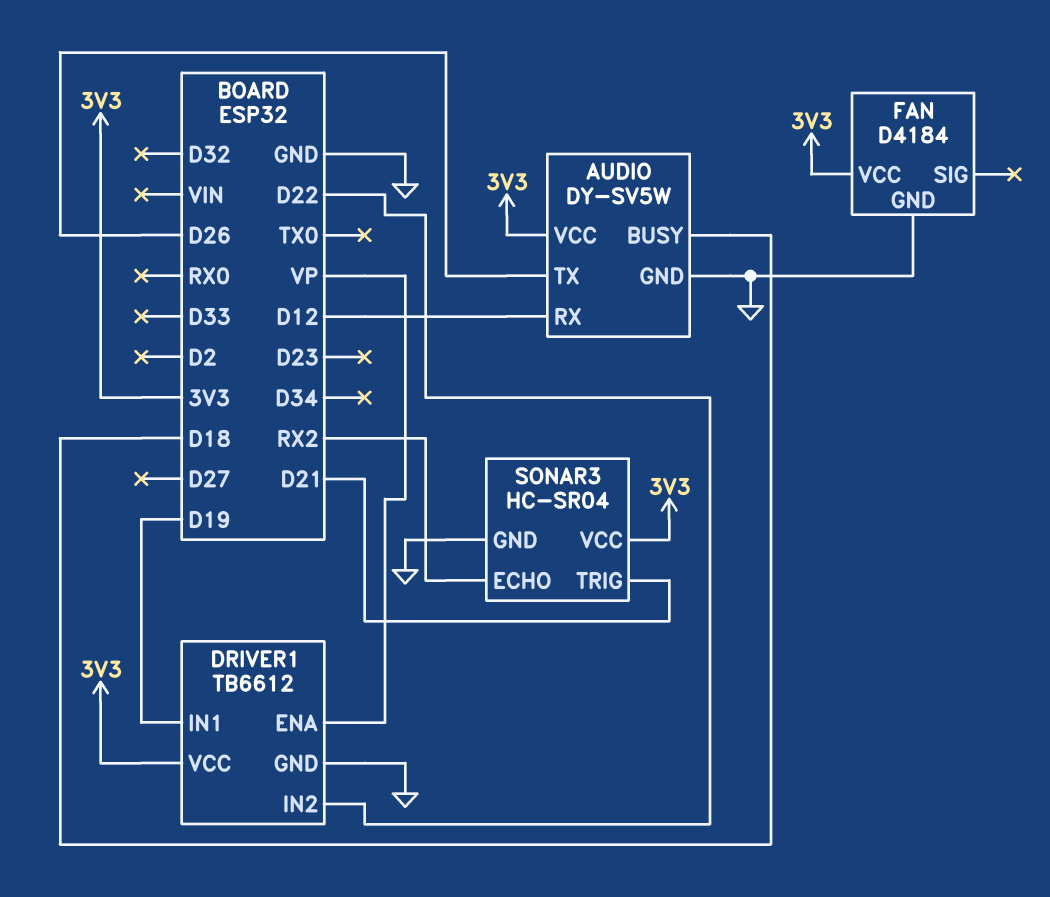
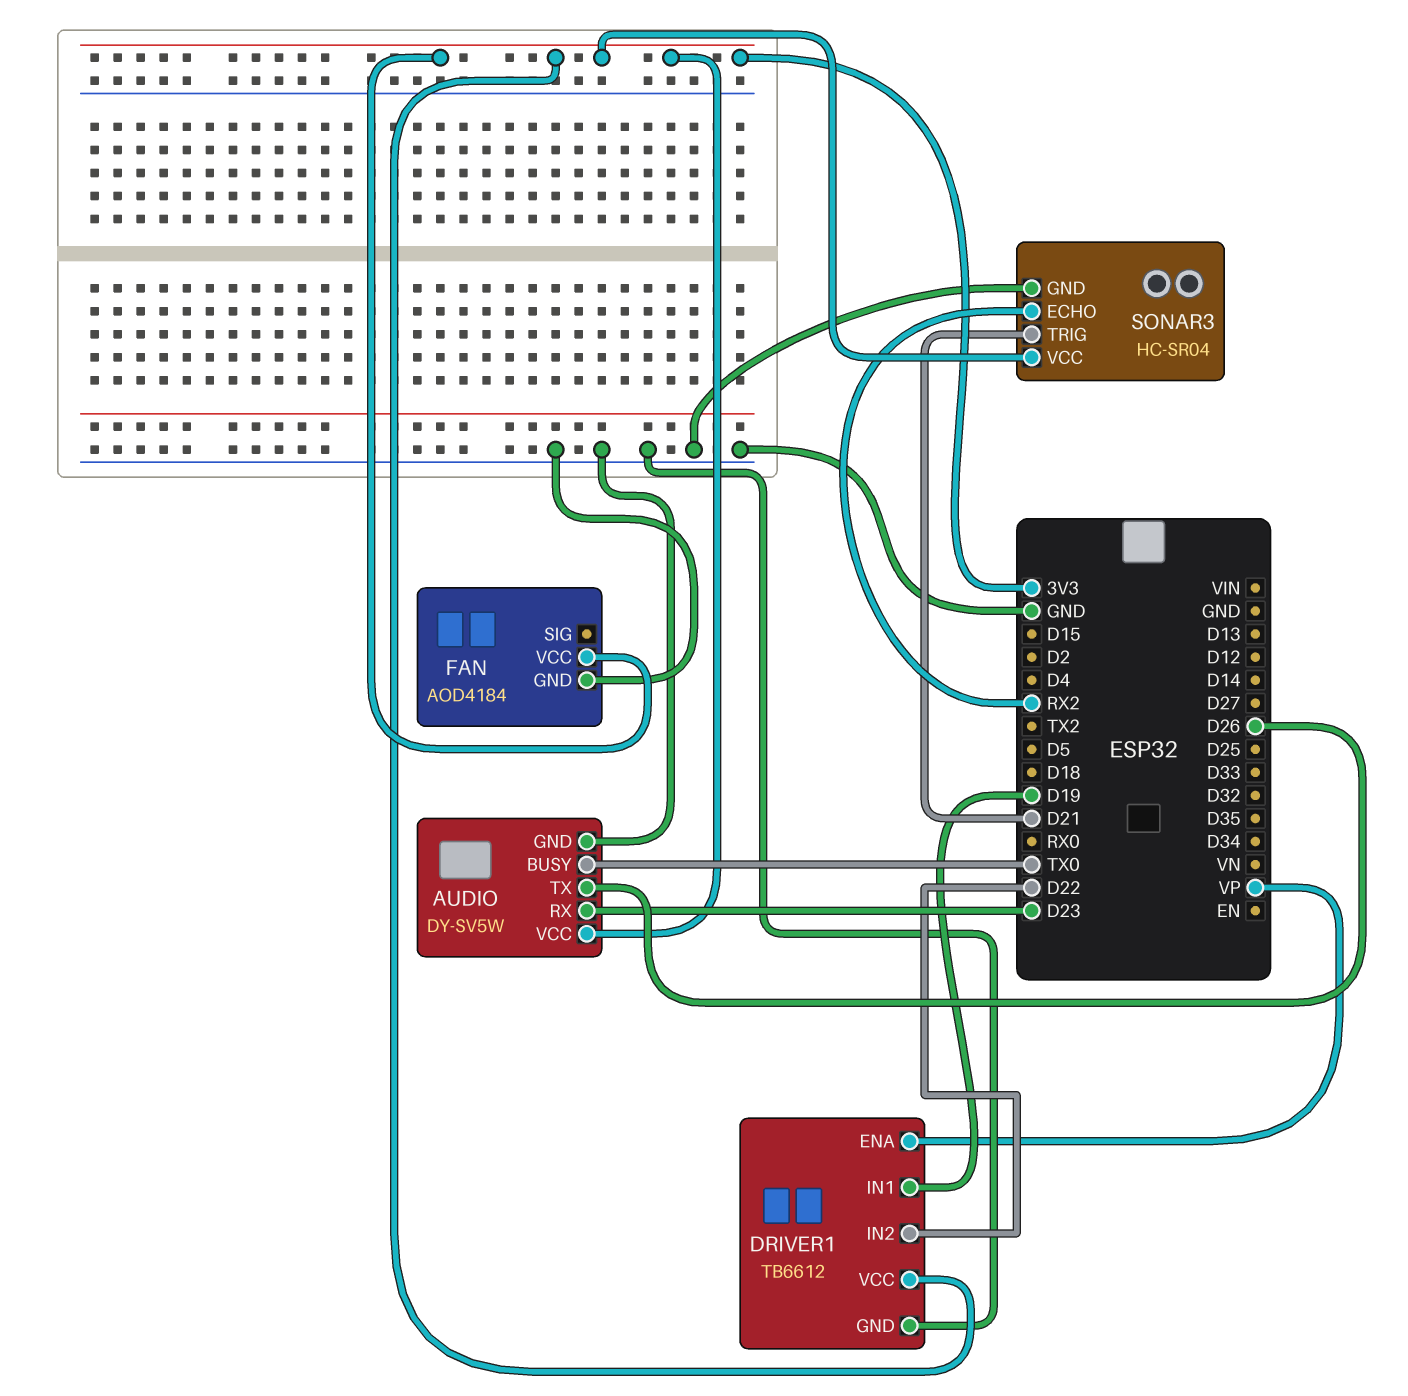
AUDIO pin BUSY: D18 -> TX0
AUDIO pin RX: D12 -> D23
FAN: D4184 -> AOD4184

